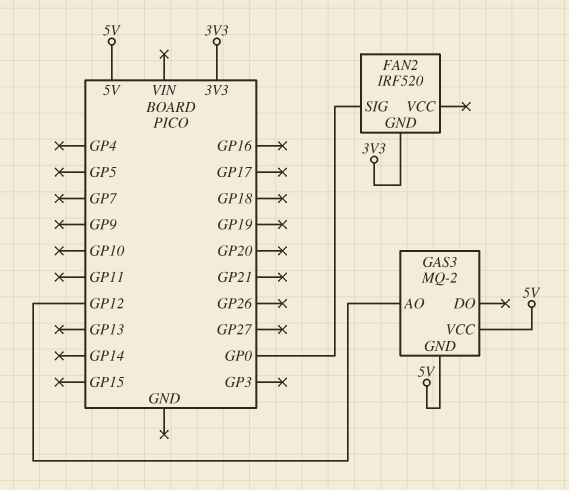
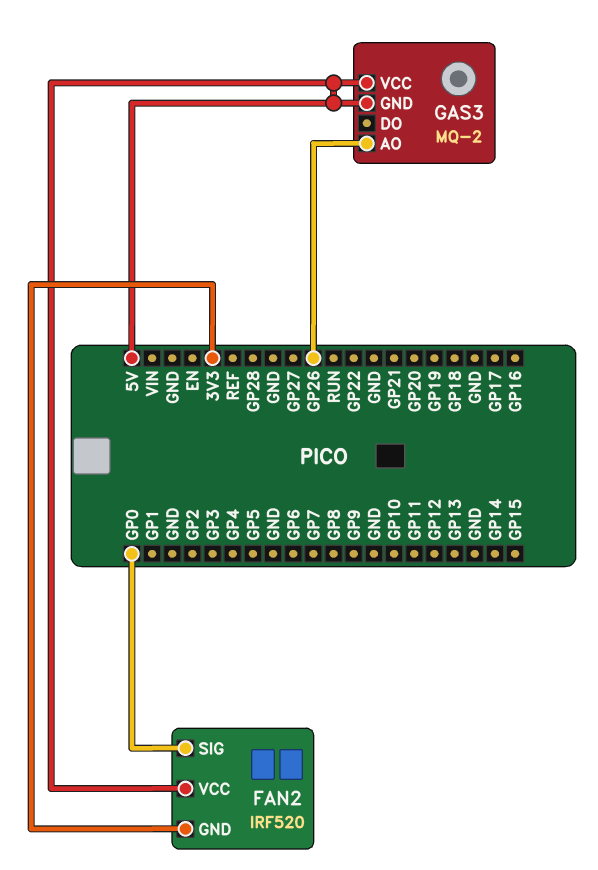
FAN2 pin VCC: none -> 5V
GAS3 pin AO: GP12 -> GP26

